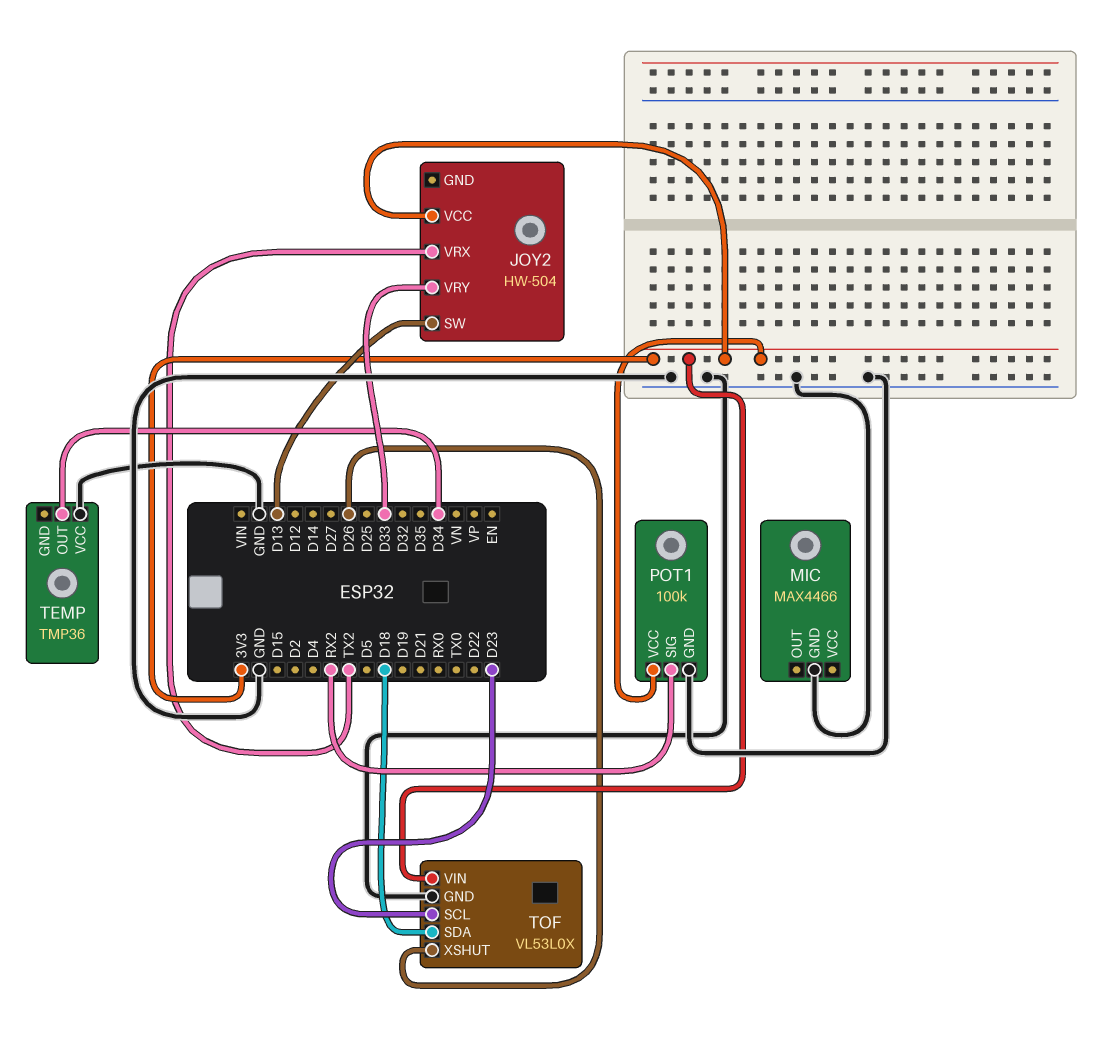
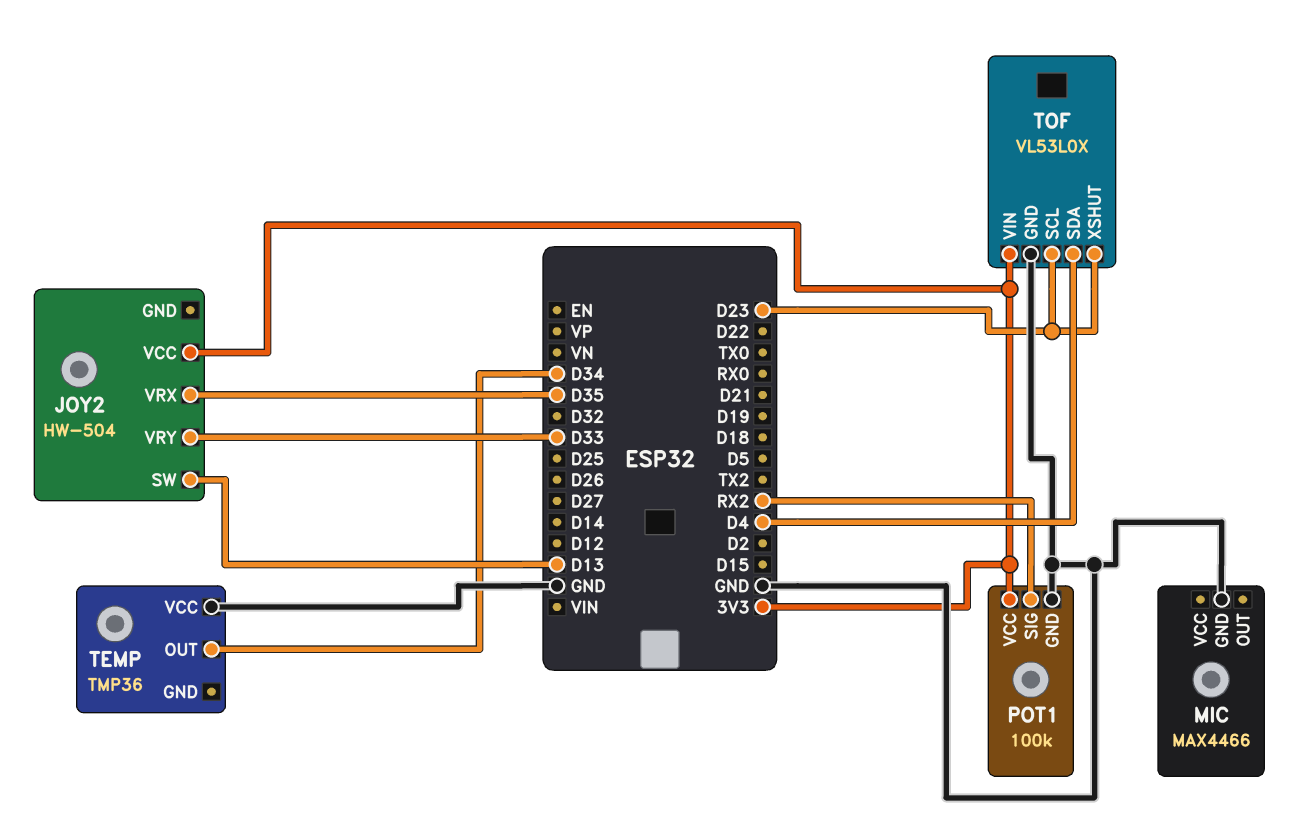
JOY2 pin VRX: TX2 -> D35
TOF pin SDA: D18 -> D4
TOF pin XSHUT: D26 -> D23

